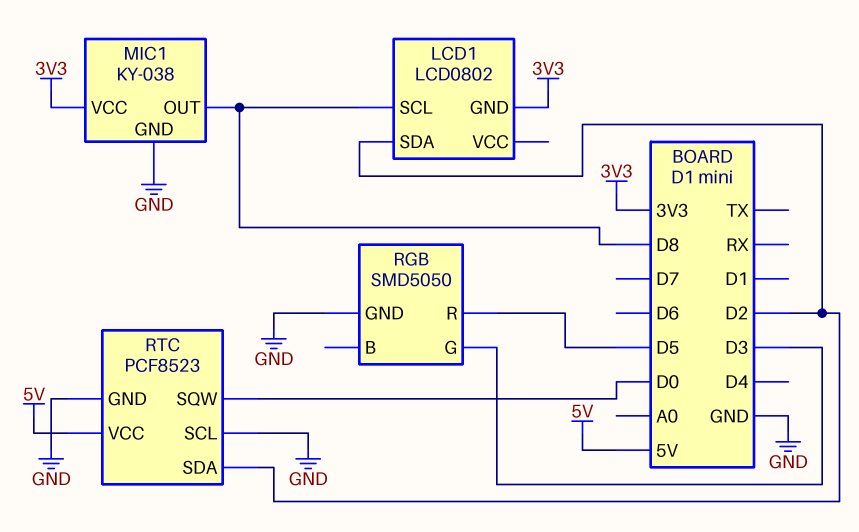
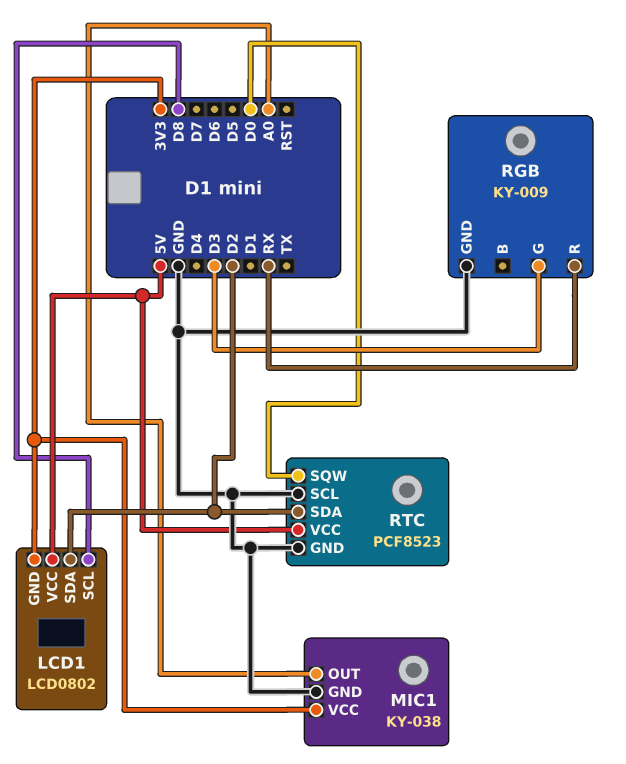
LCD1 pin VCC: none -> 5V
MIC1 pin OUT: D8 -> A0
RGB: SMD5050 -> KY-009
RGB pin R: D5 -> RX

